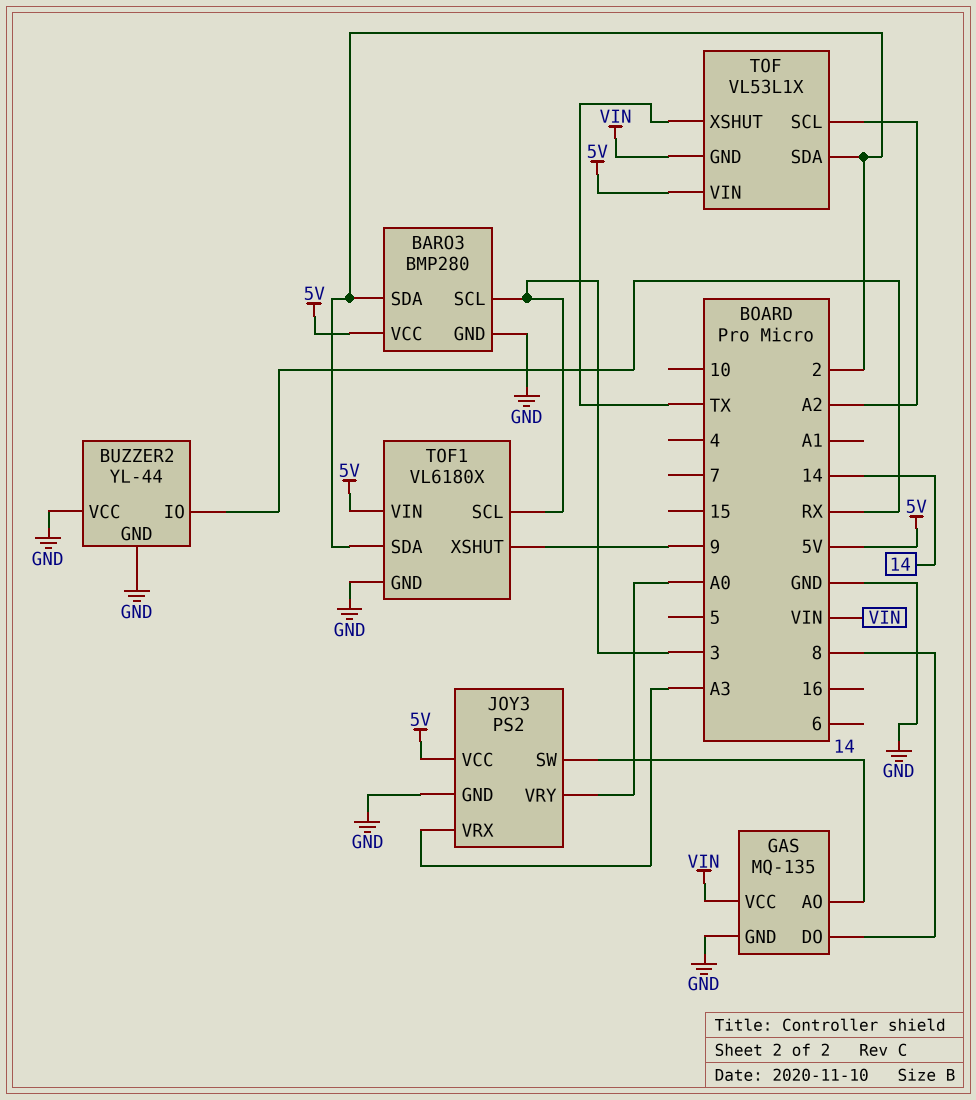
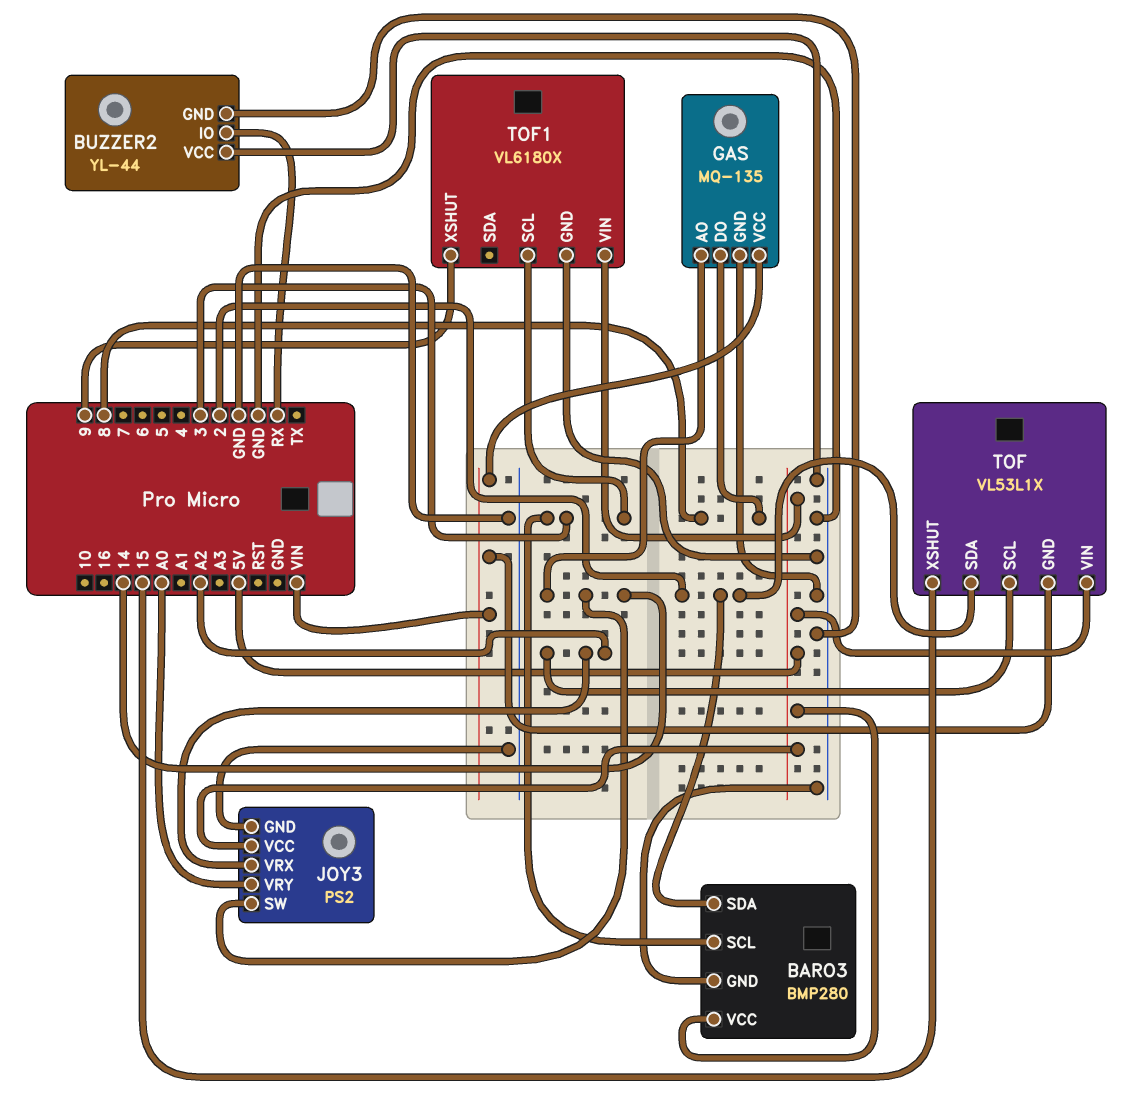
JOY3 pin VRX: A3 -> A2
TOF pin XSHUT: TX -> 15
TOF1 pin SDA: 2 -> none

